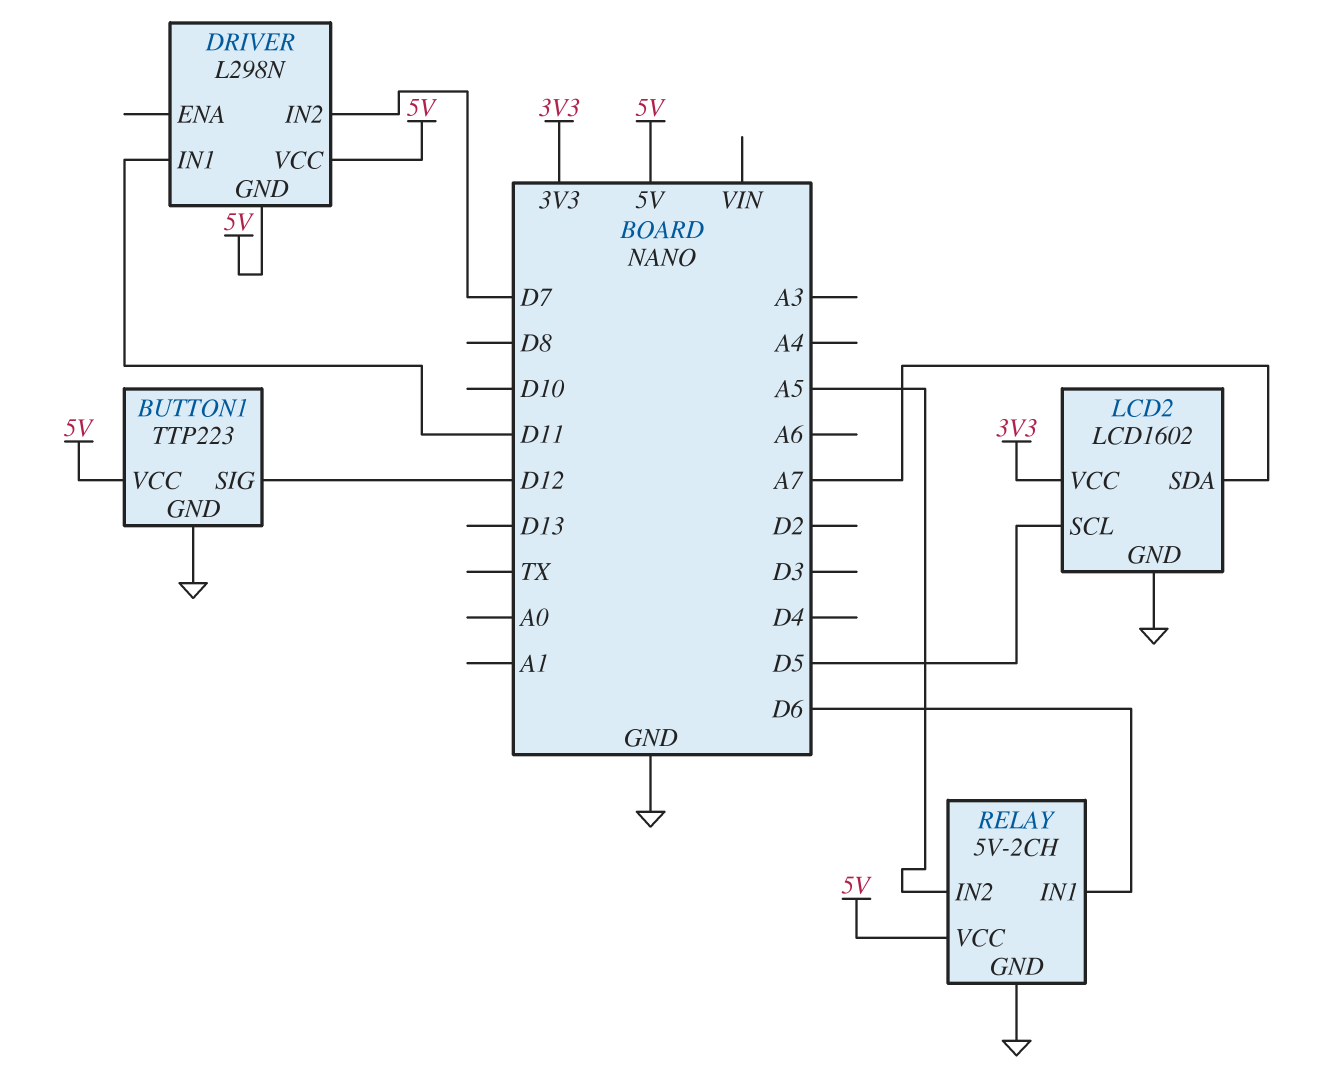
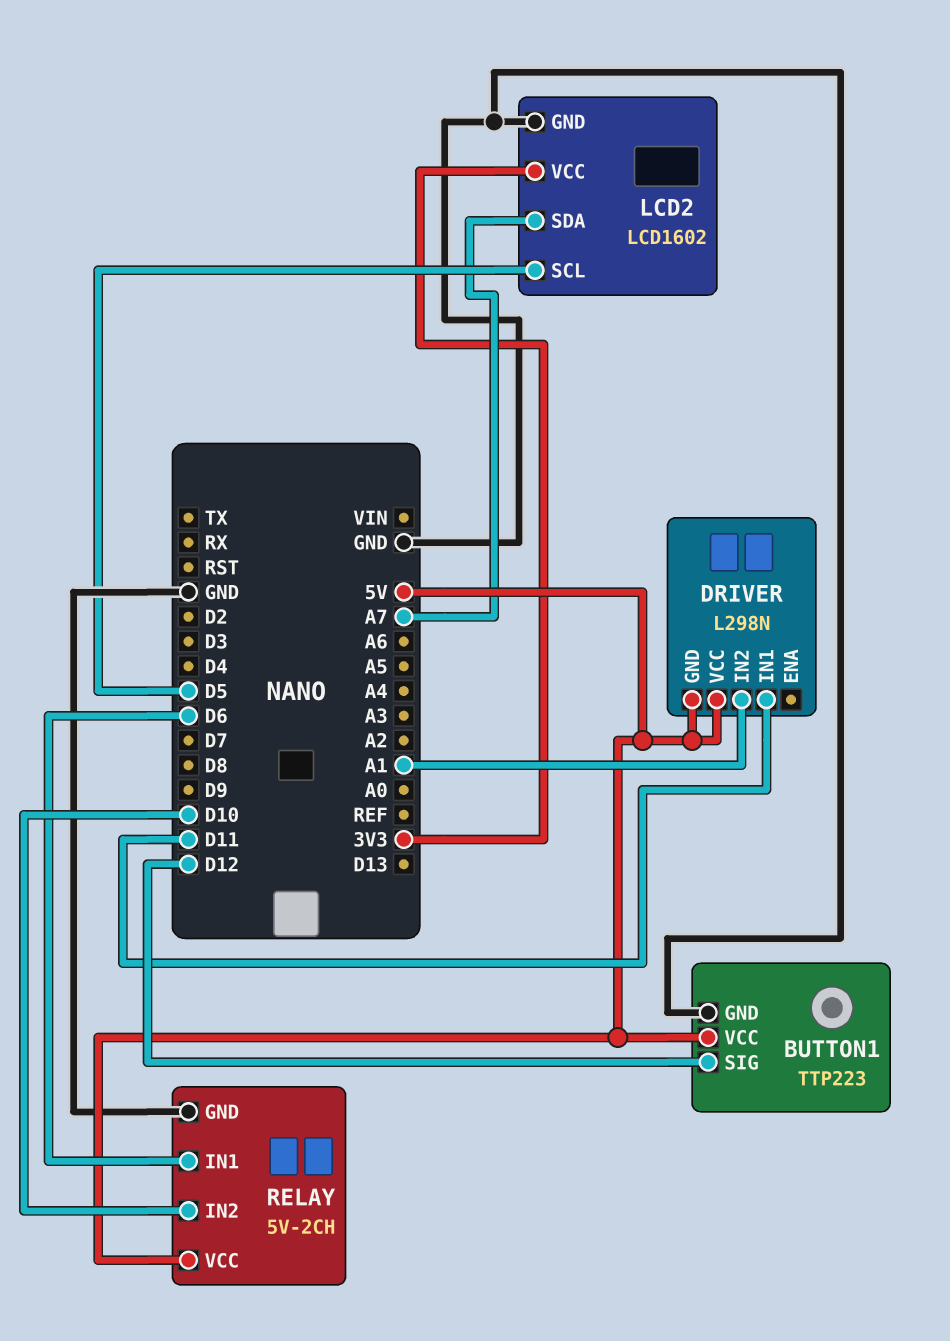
DRIVER pin IN2: D7 -> A1
RELAY pin IN2: A5 -> D10

